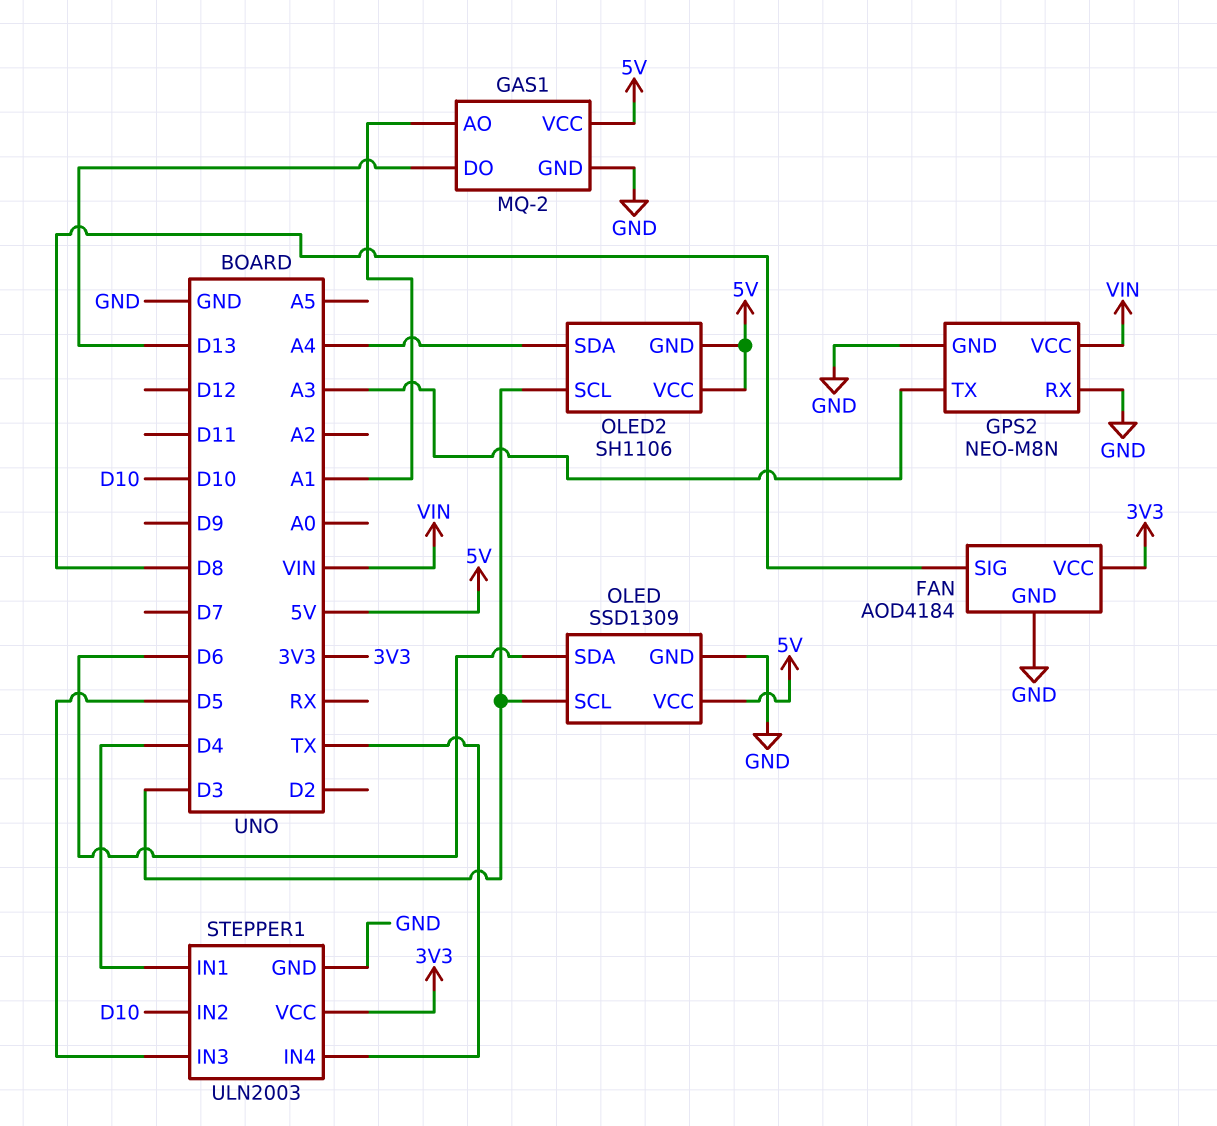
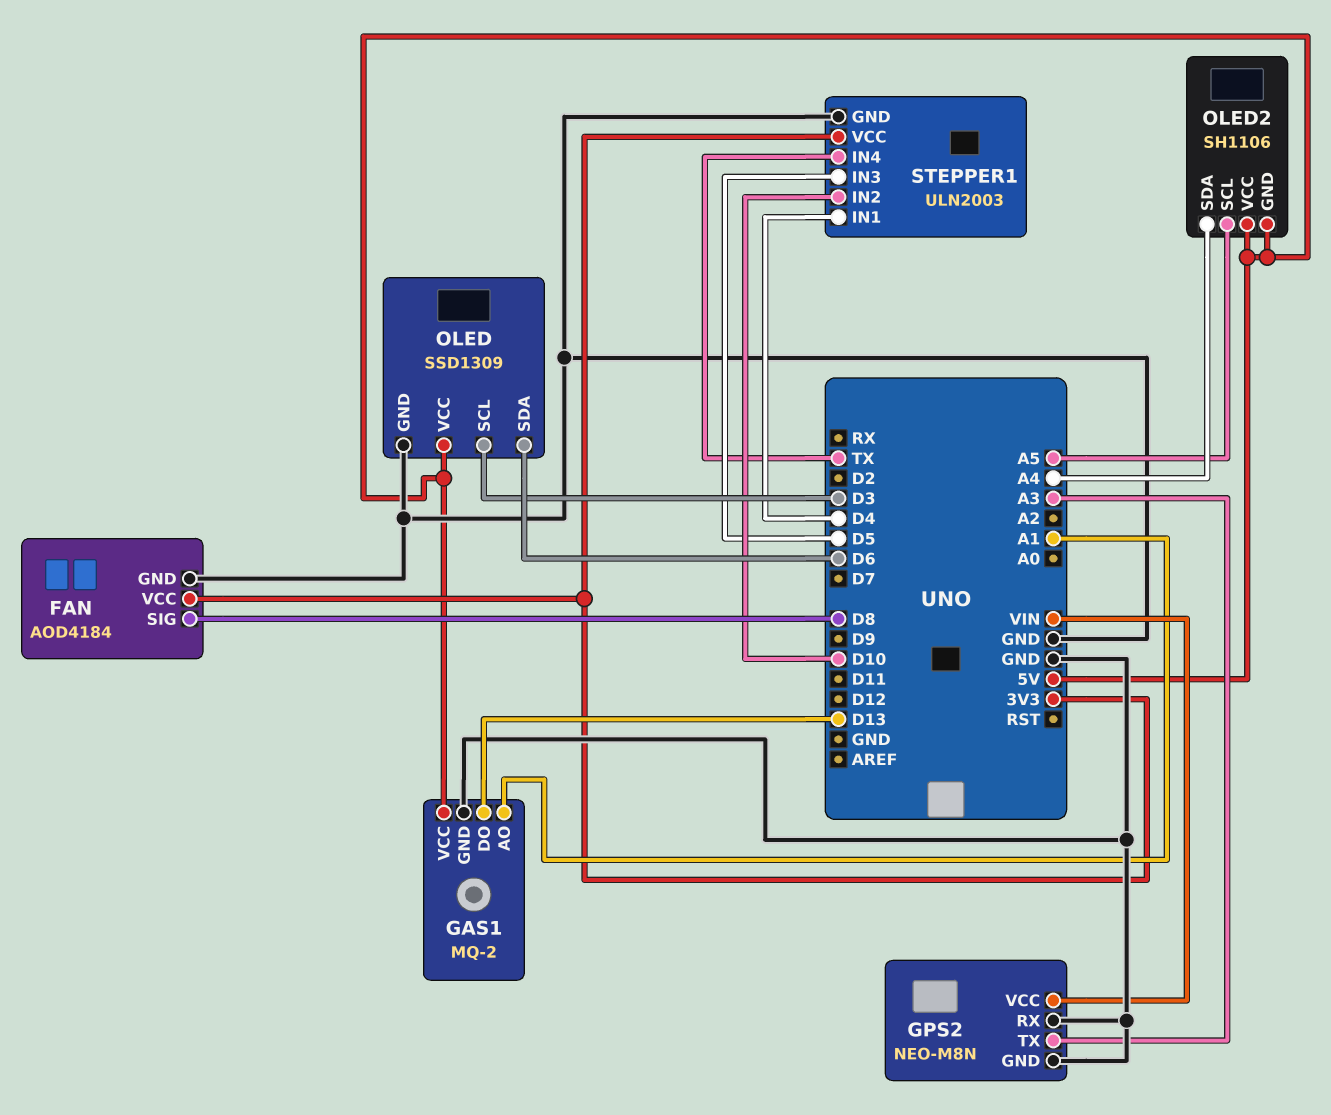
OLED2 pin SCL: D3 -> A5

